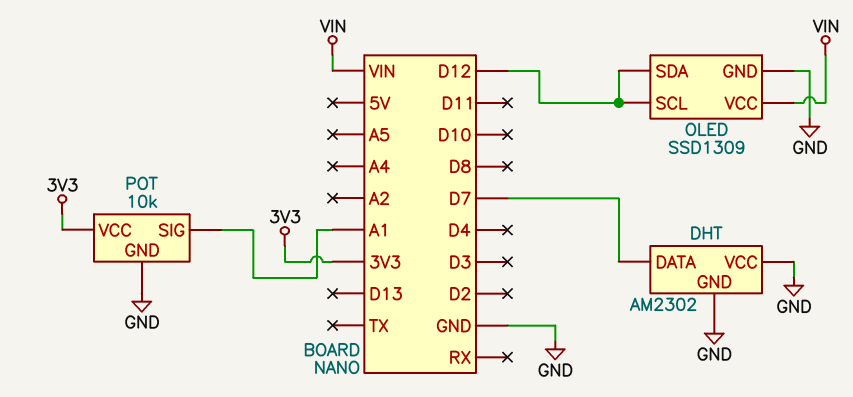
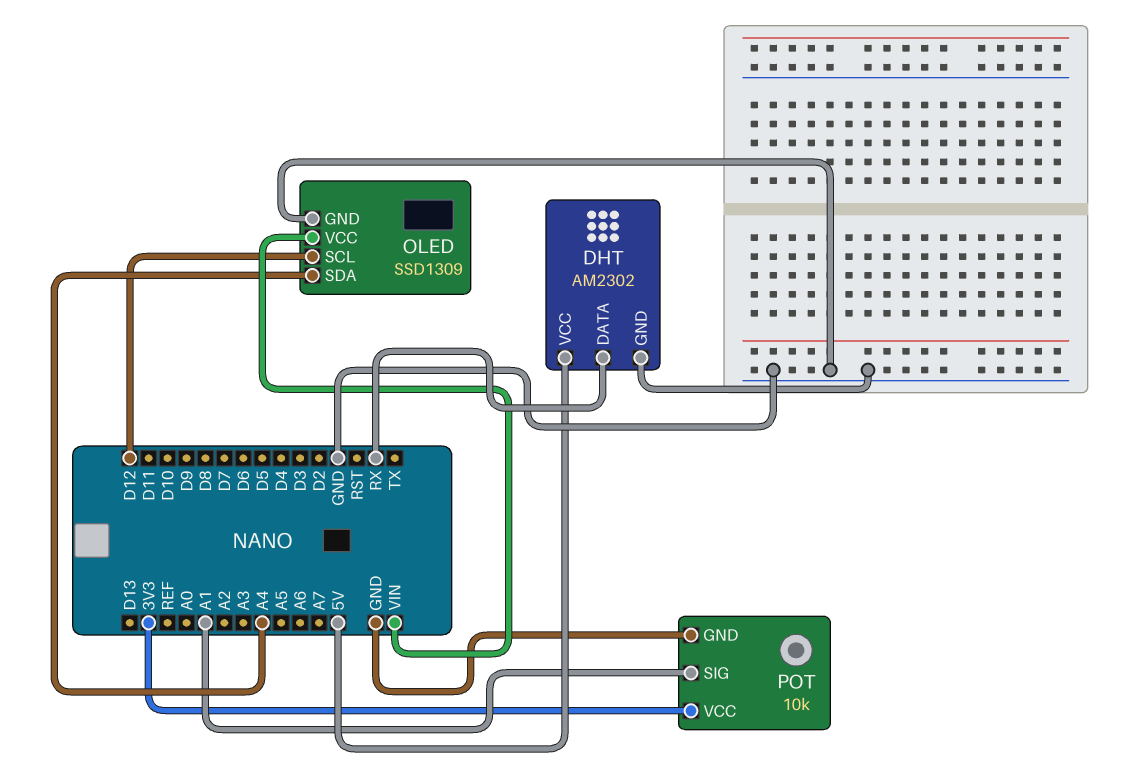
DHT pin DATA: D7 -> RX
DHT pin VCC: GND -> 5V
OLED pin SDA: D12 -> A4

